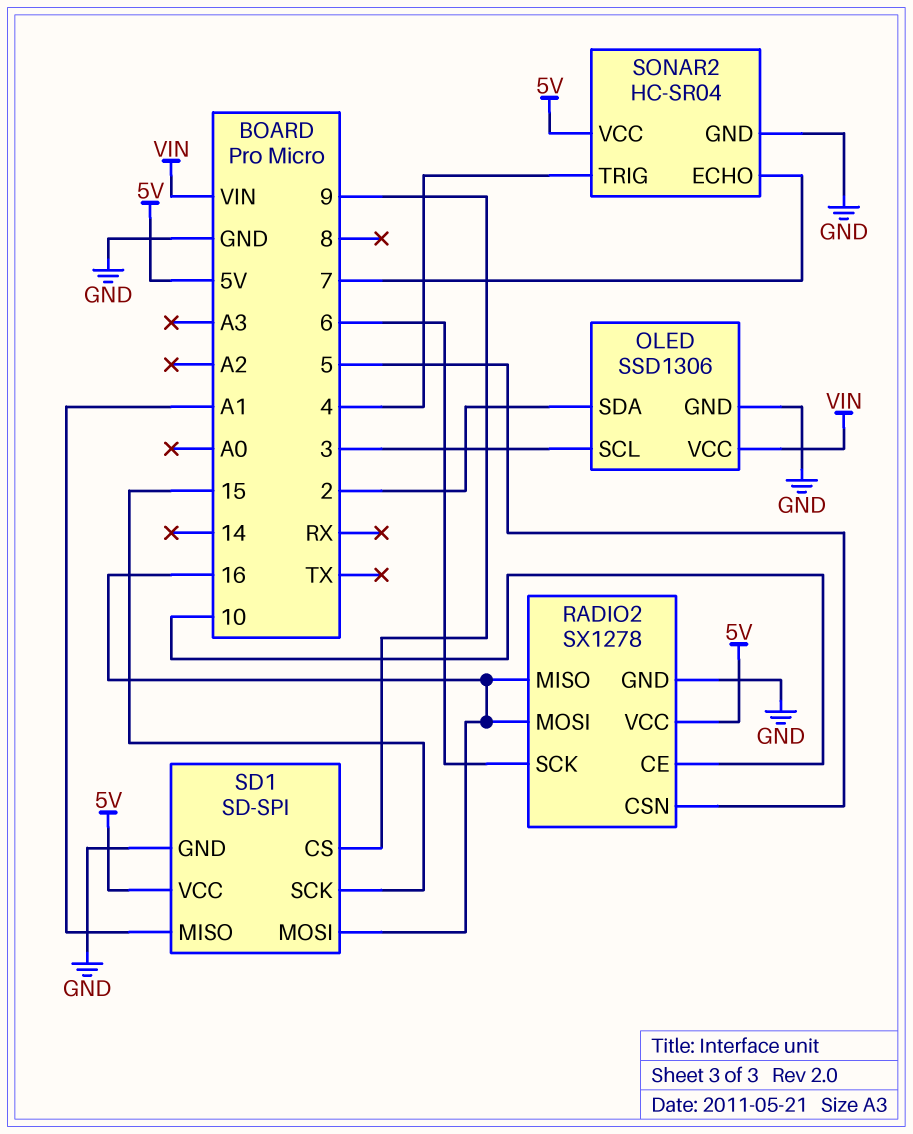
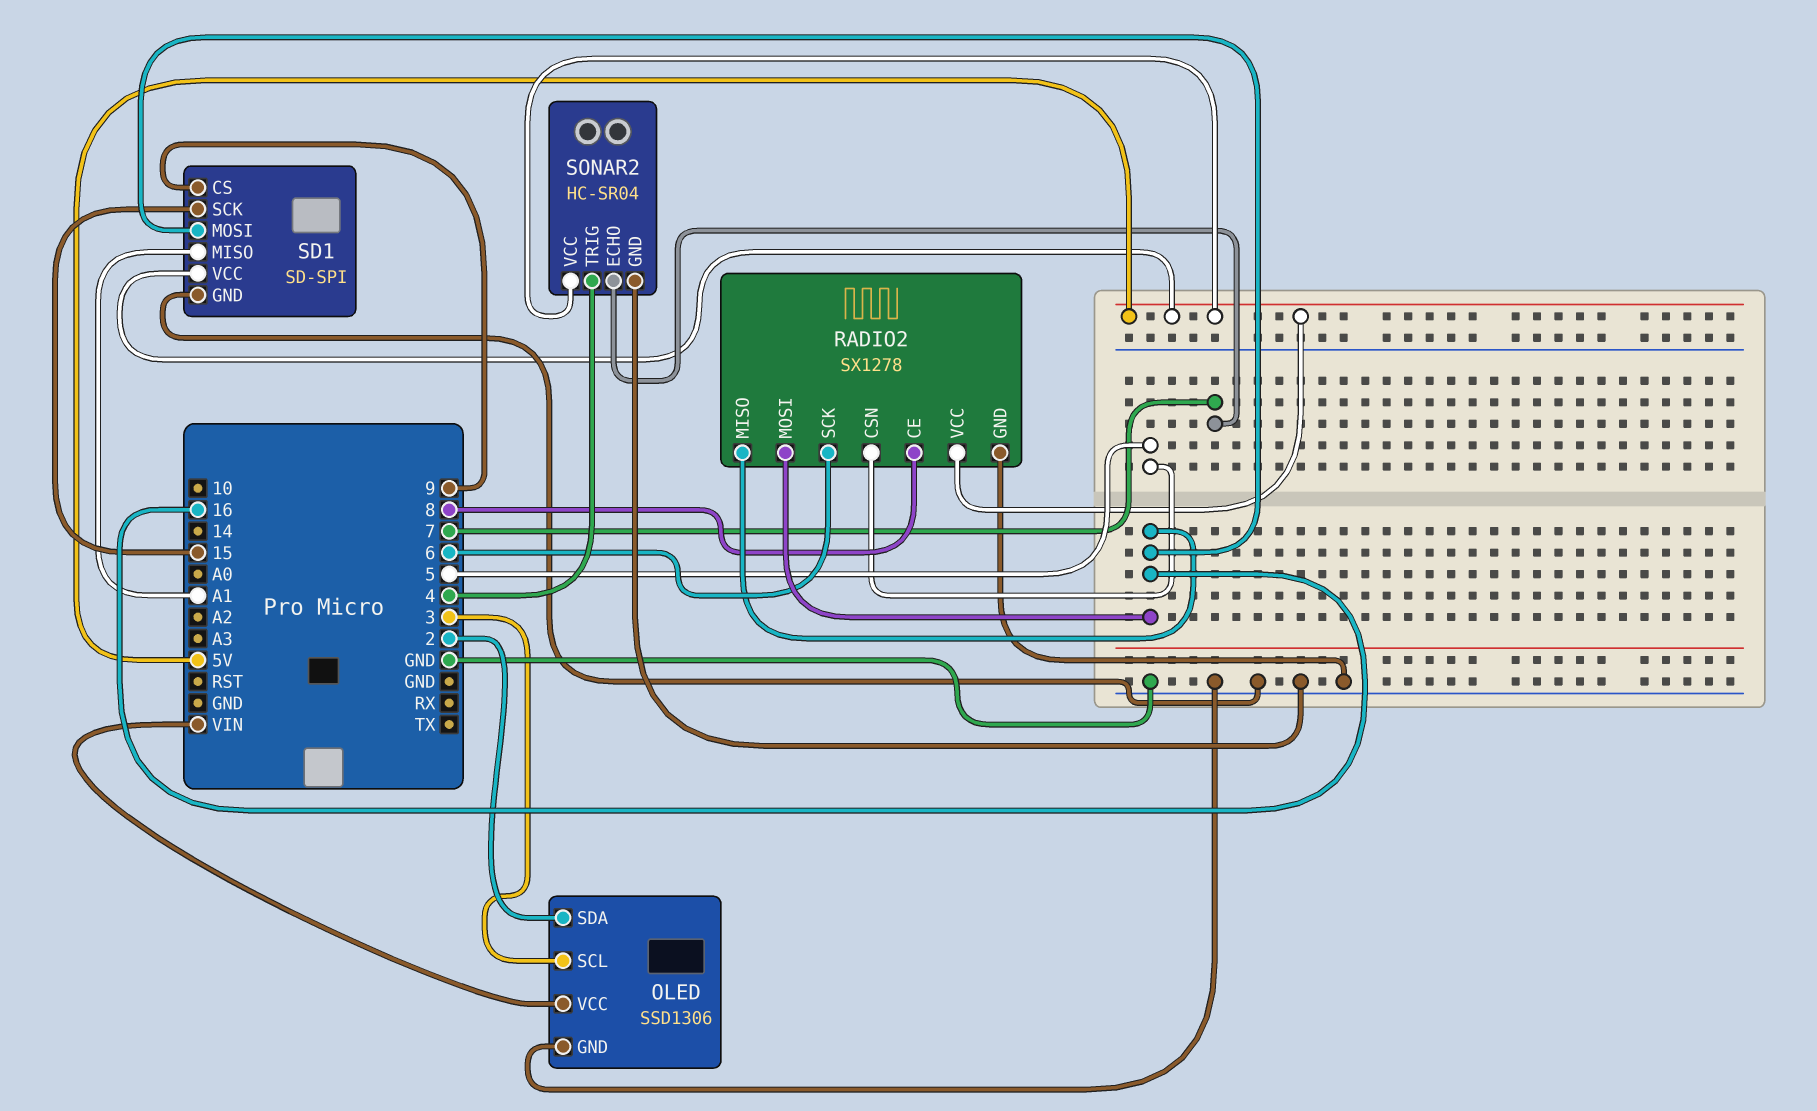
RADIO2 pin CE: 10 -> 8

